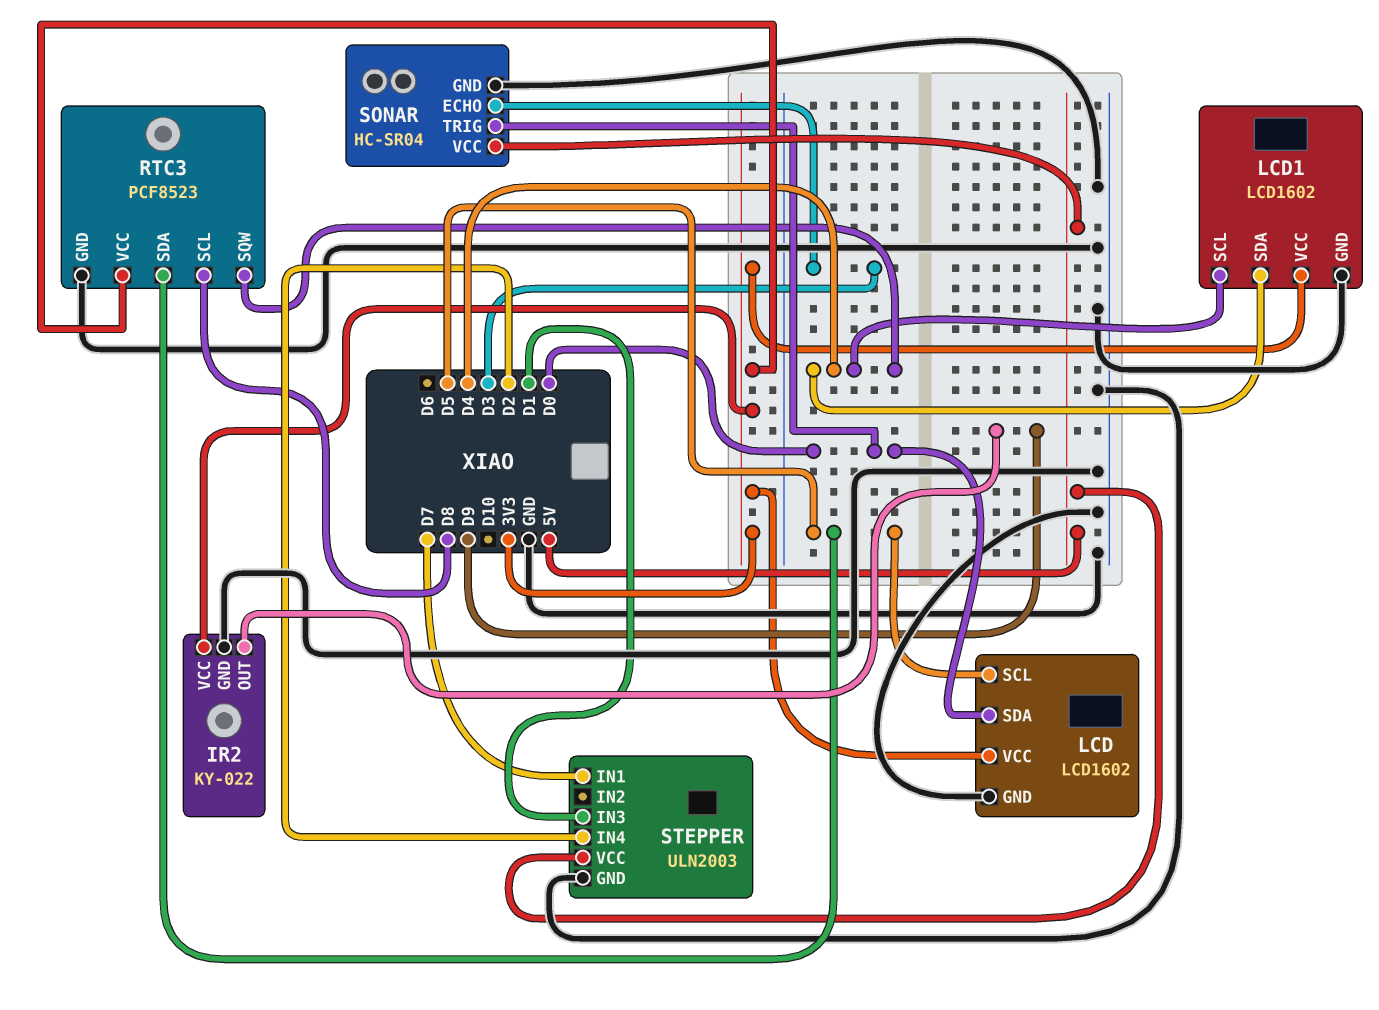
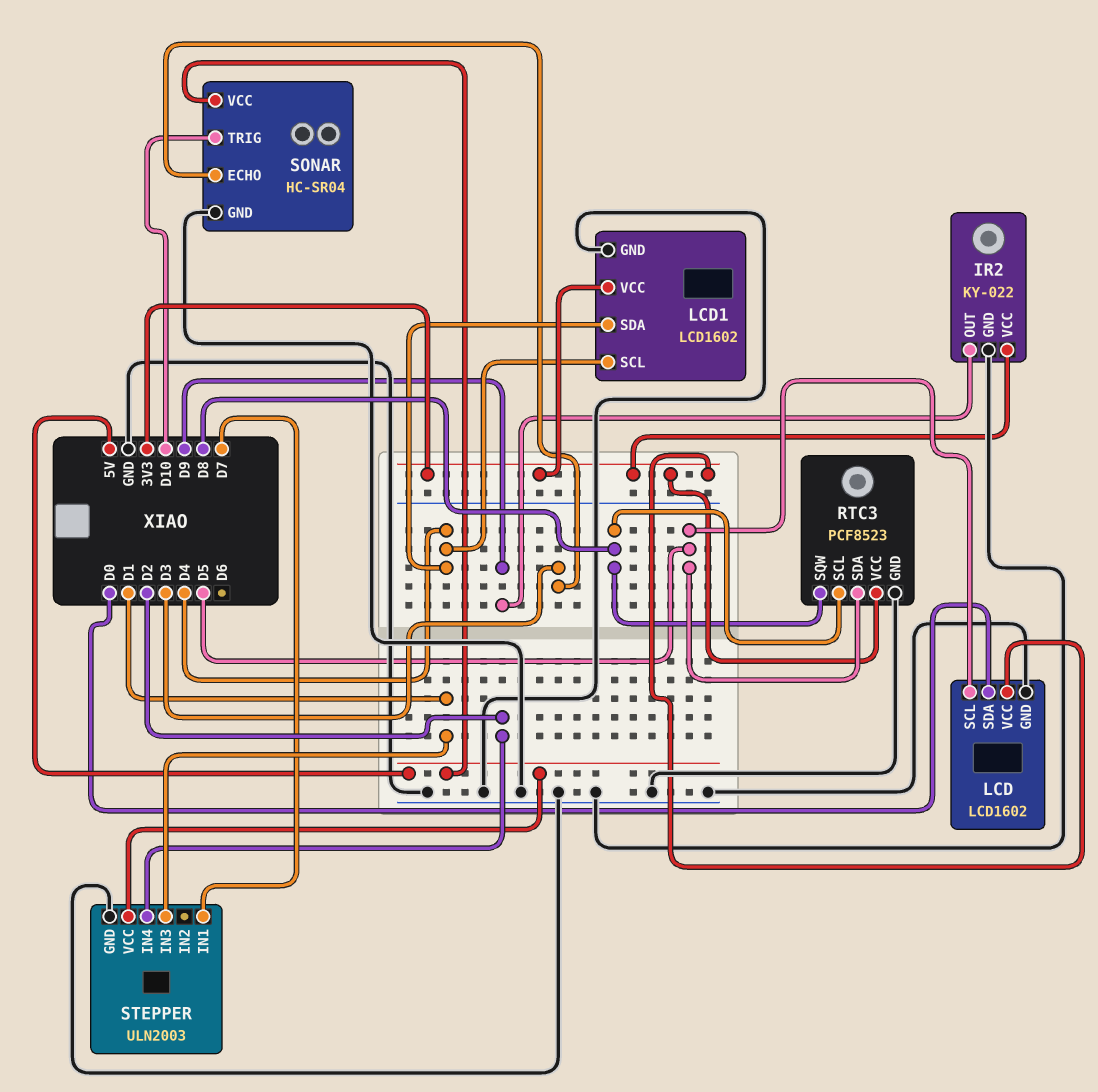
RTC3 pin SQW: D4 -> D8
SONAR pin TRIG: D0 -> D10

